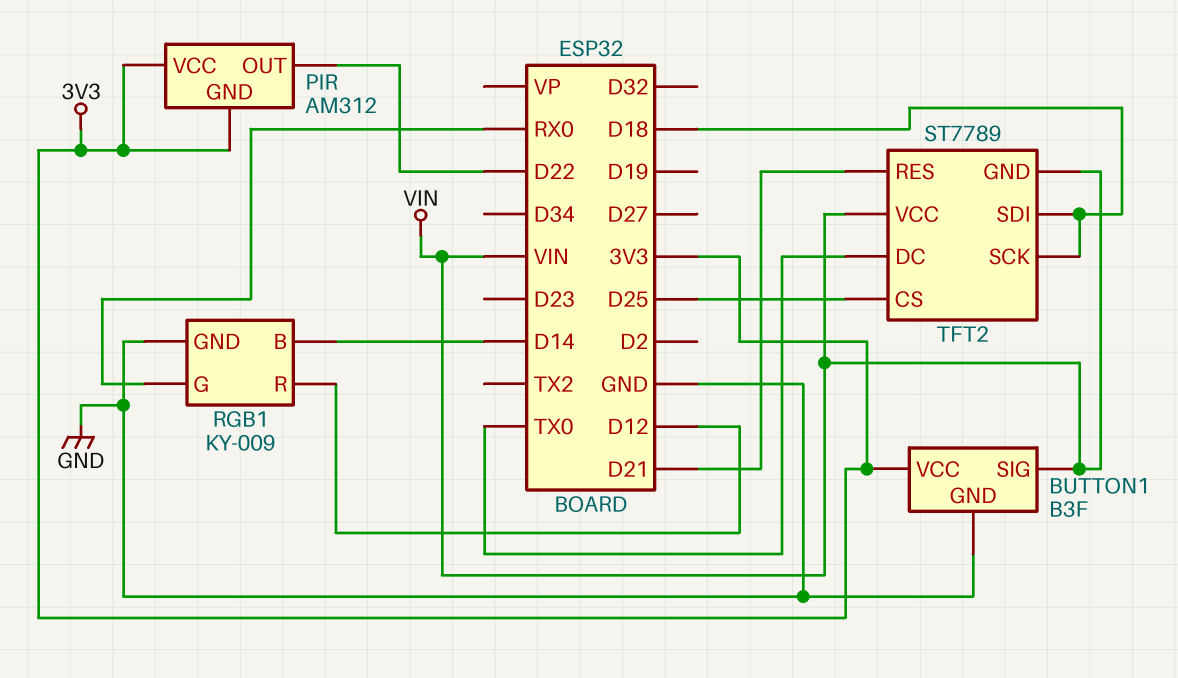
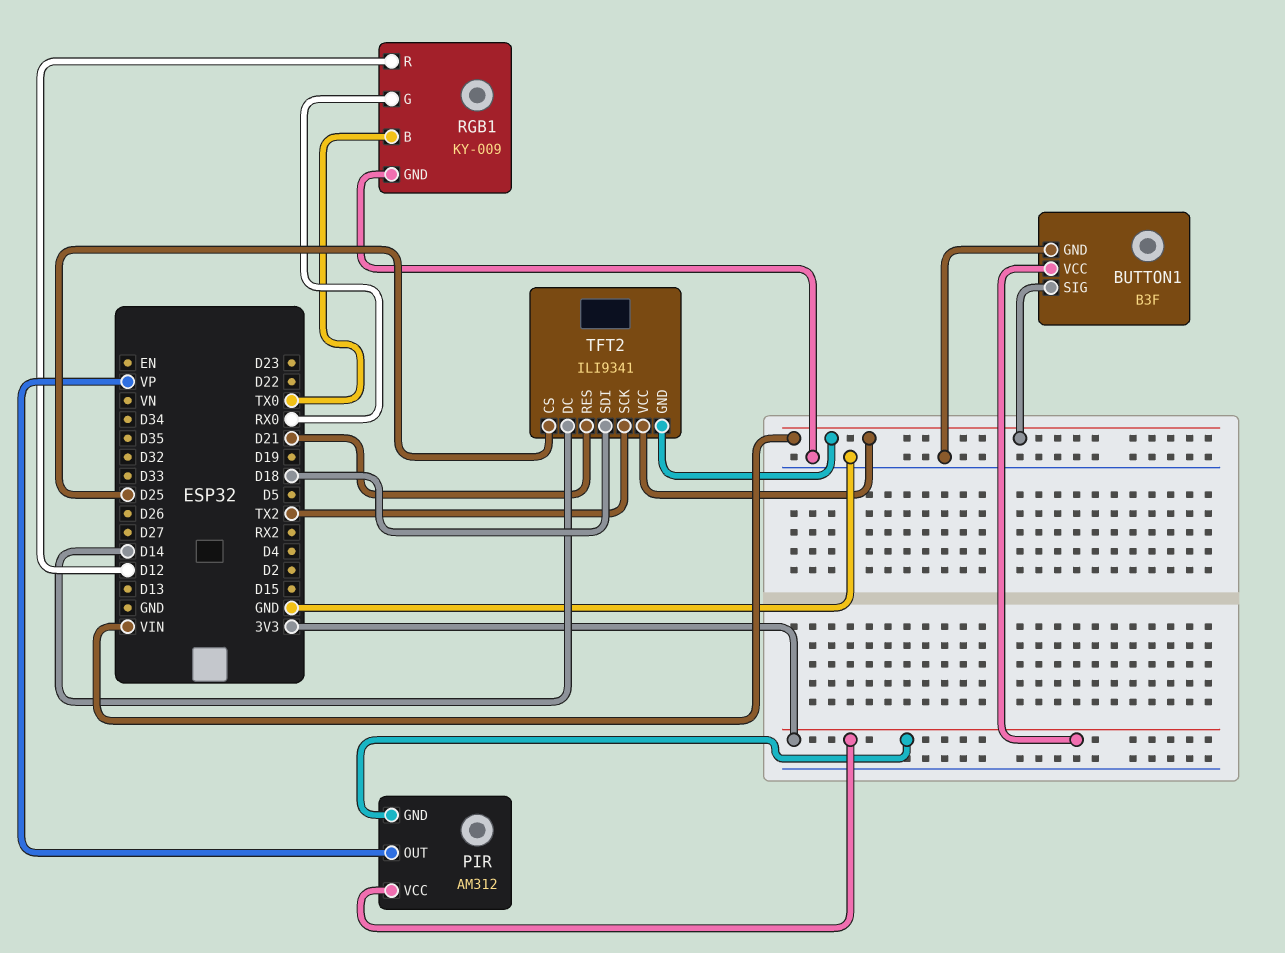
PIR pin OUT: D22 -> VP
RGB1 pin B: D14 -> TX0
TFT2: ST7789 -> ILI9341
TFT2 pin DC: TX0 -> D14
TFT2 pin SCK: D18 -> TX2

